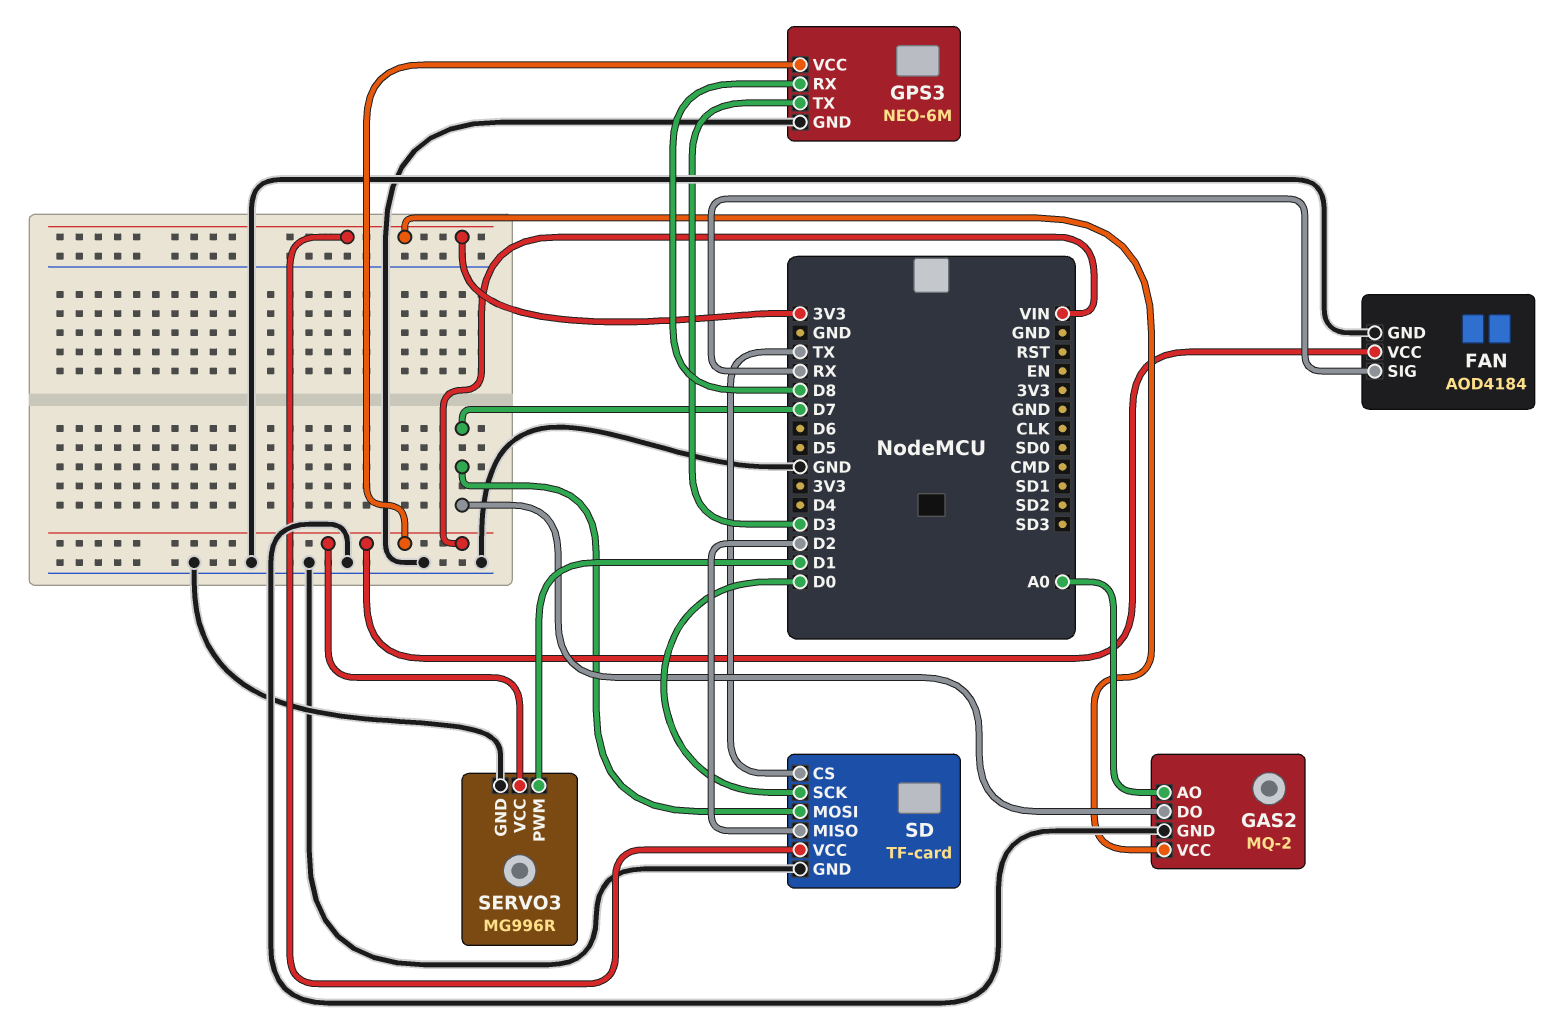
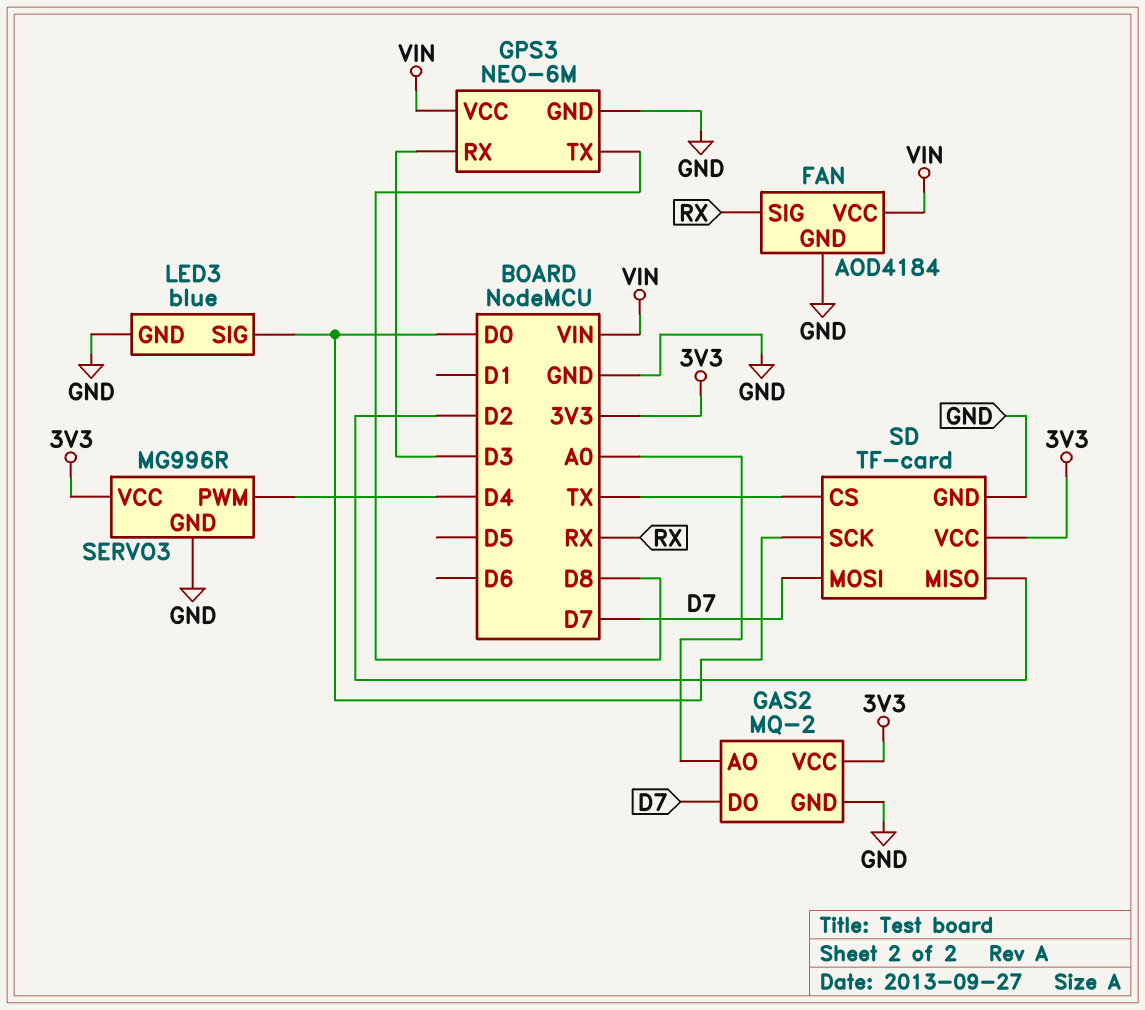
GPS3 pin RX: D8 -> D3
GPS3 pin TX: D3 -> D8
LED3: none -> blue
LED3 pin GND: none -> GND
LED3 pin SIG: none -> D0
SERVO3 pin PWM: D1 -> D4
SERVO3 pin VCC: VIN -> 3V3

